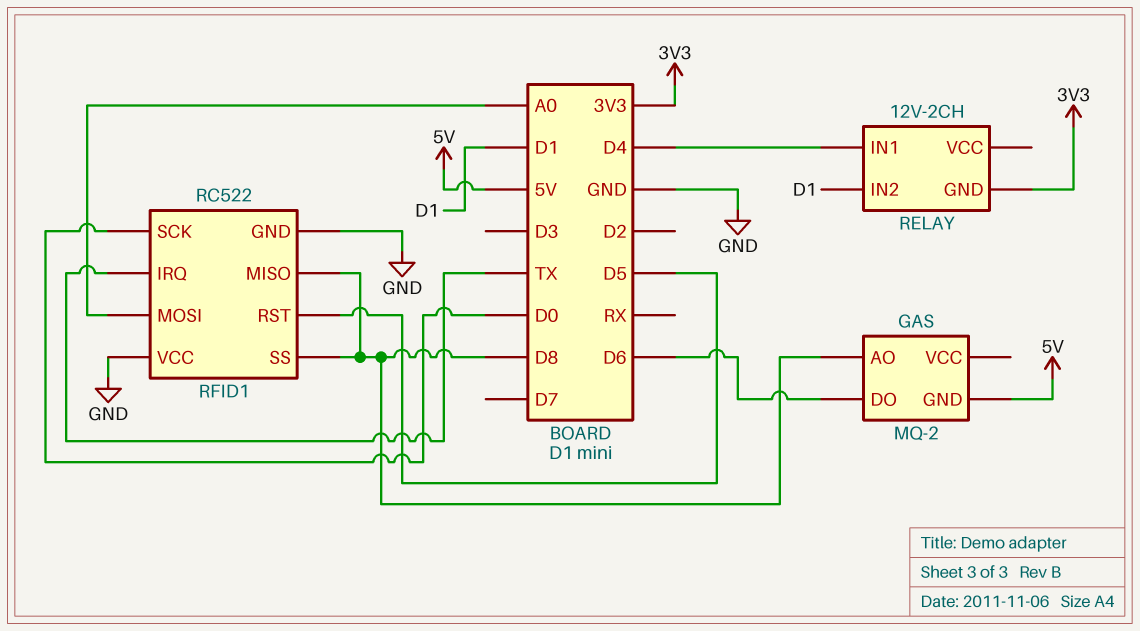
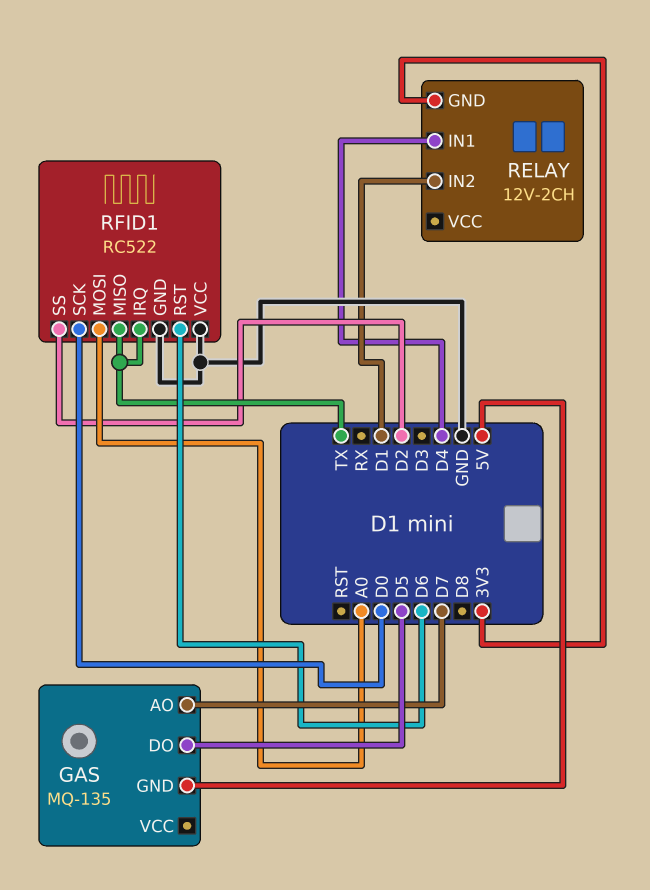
GAS: MQ-2 -> MQ-135
GAS pin AO: D8 -> D7
GAS pin DO: D6 -> D5
RFID1 pin MISO: D8 -> TX
RFID1 pin RST: D5 -> D6
RFID1 pin SS: D8 -> D2

